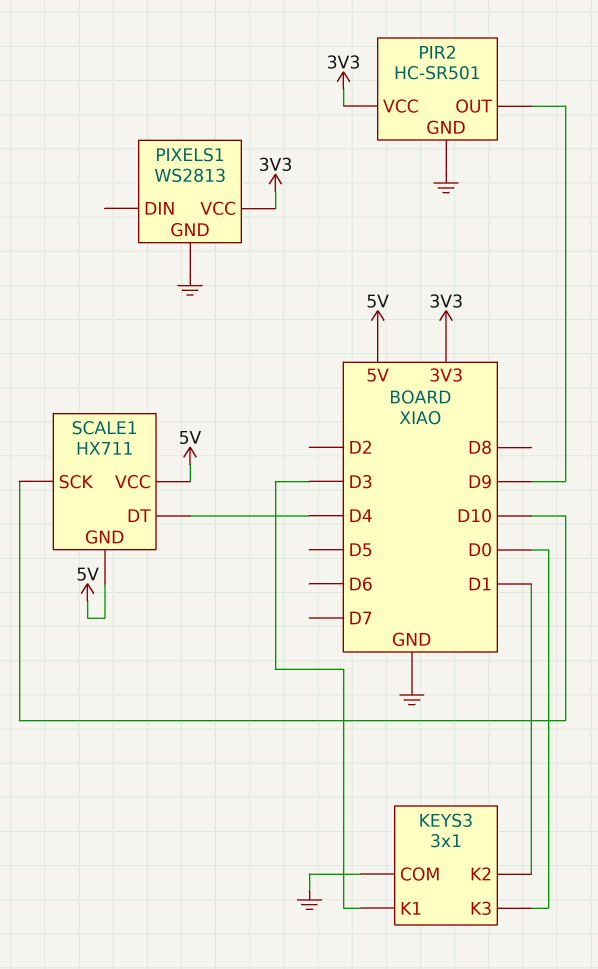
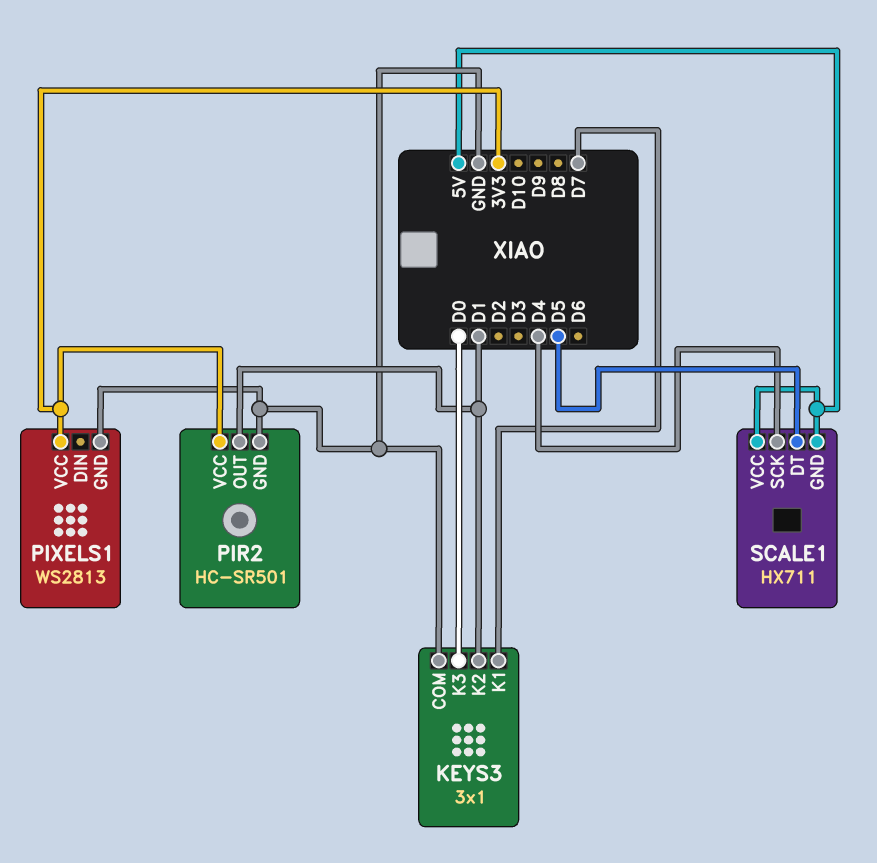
KEYS3 pin K1: D3 -> D7
PIR2 pin OUT: D9 -> D1
SCALE1 pin DT: D4 -> D5
SCALE1 pin SCK: D10 -> D4

